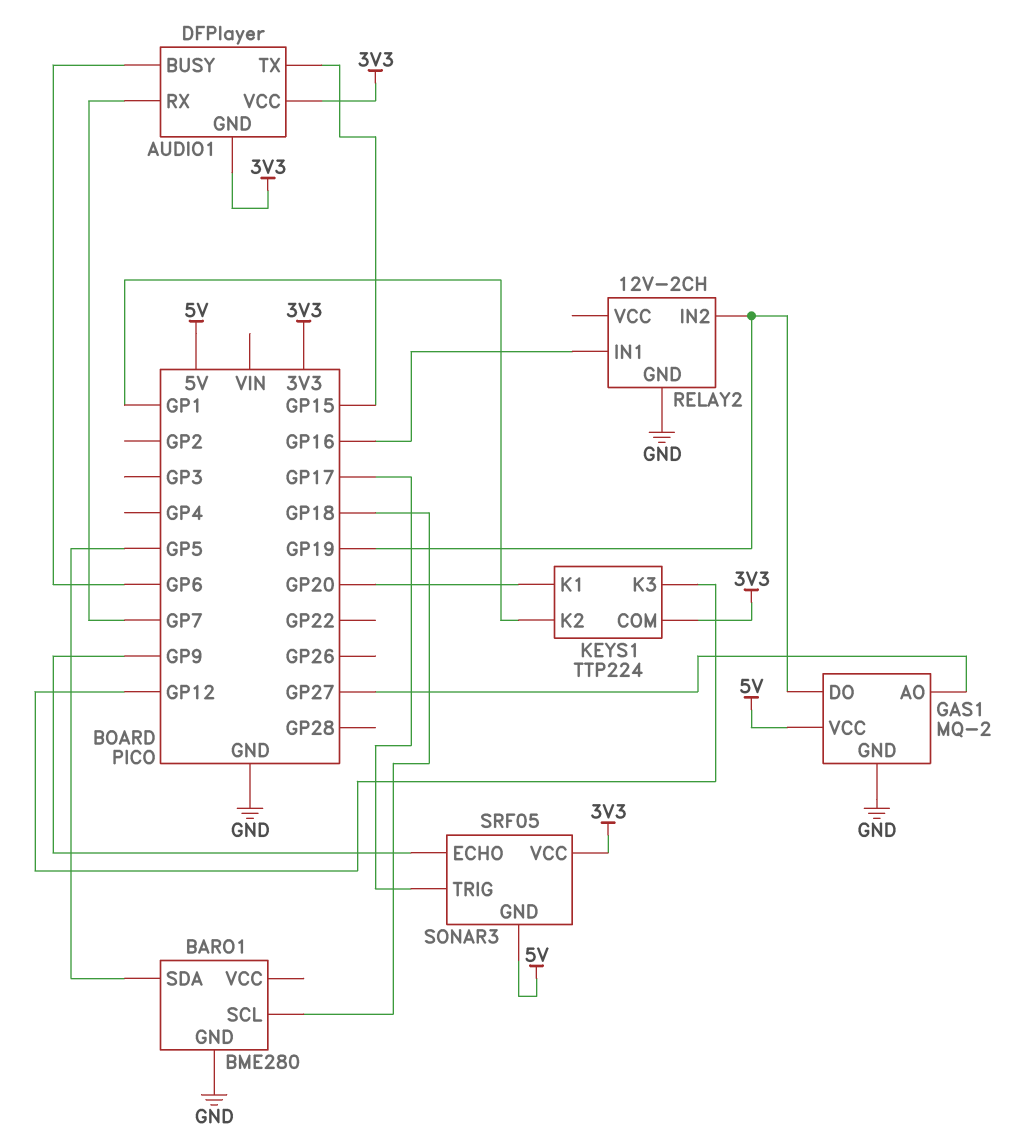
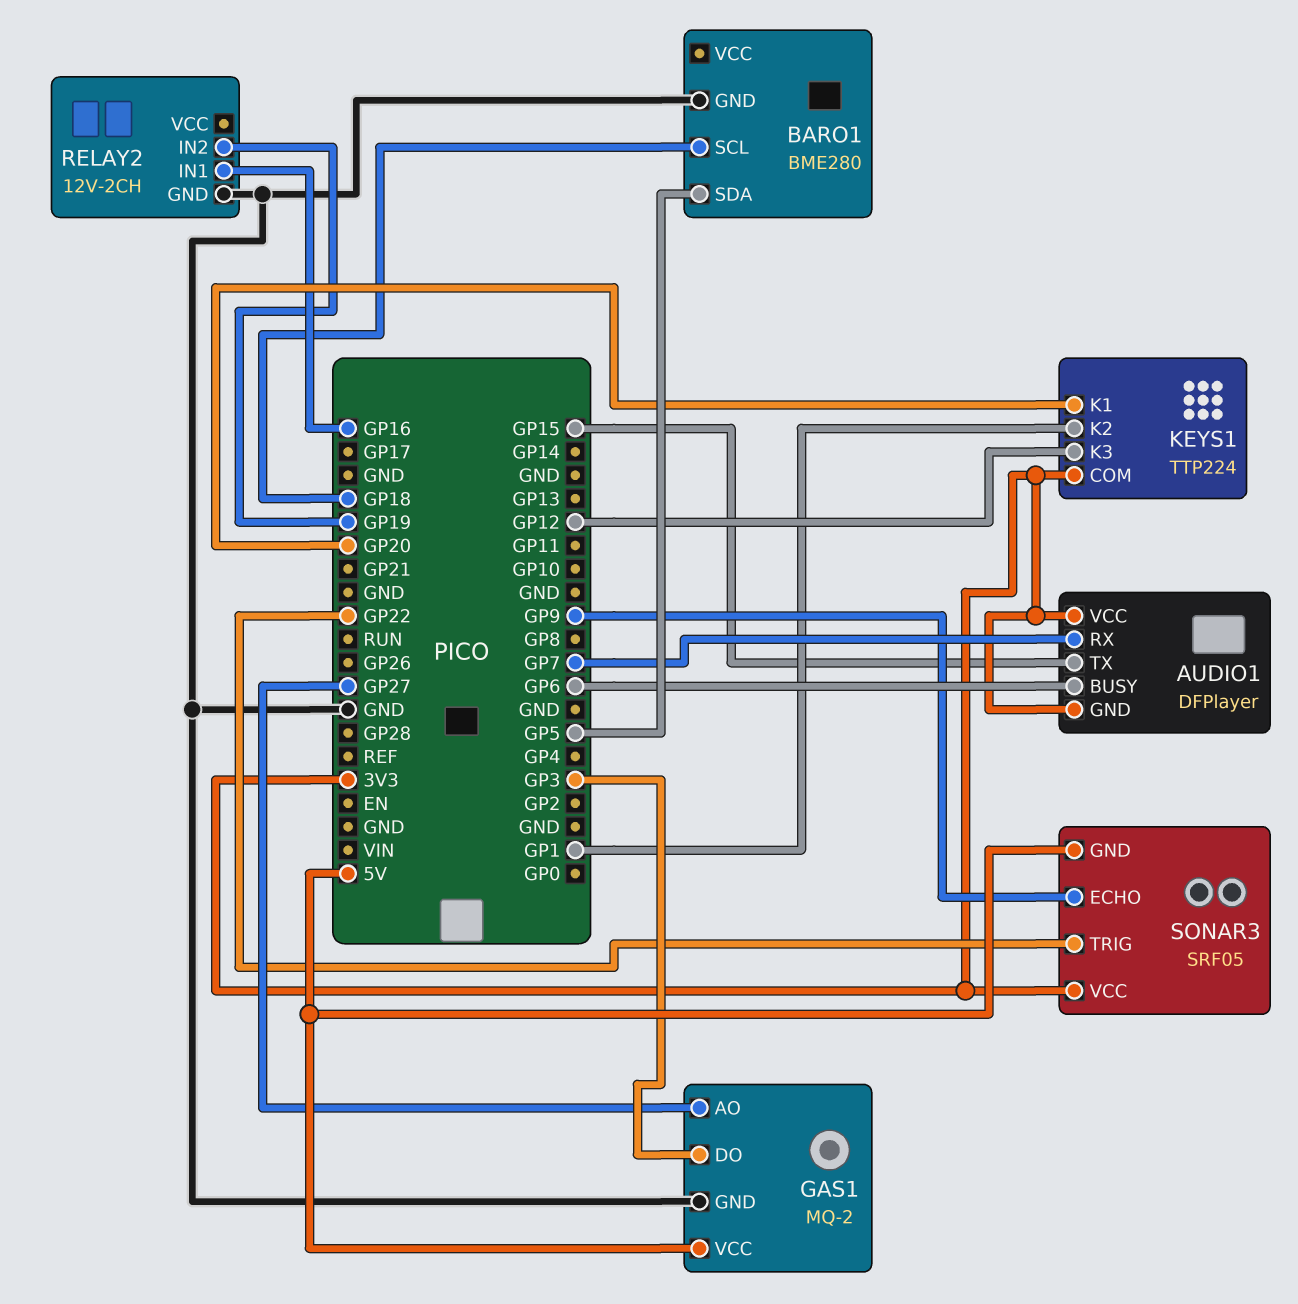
GAS1 pin DO: GP19 -> GP3
SONAR3 pin TRIG: GP17 -> GP22

